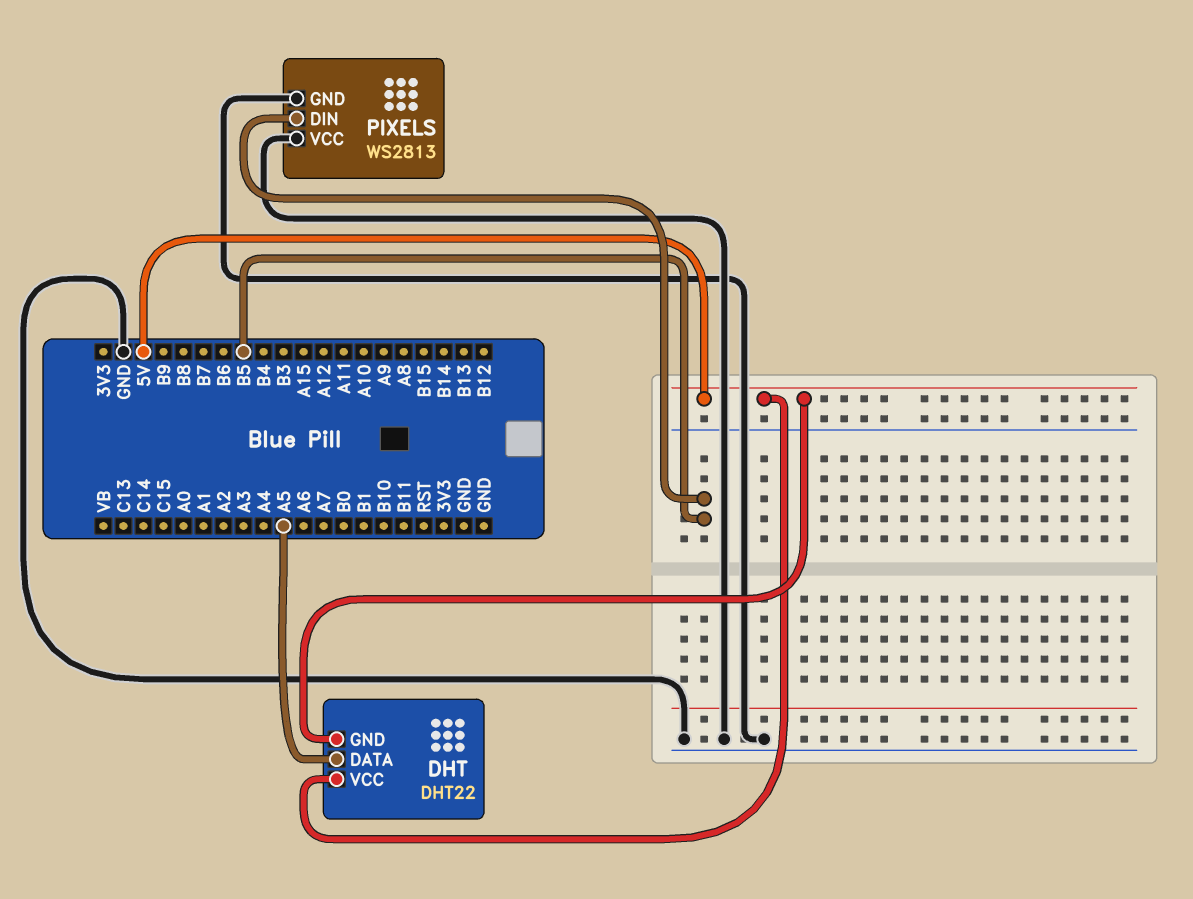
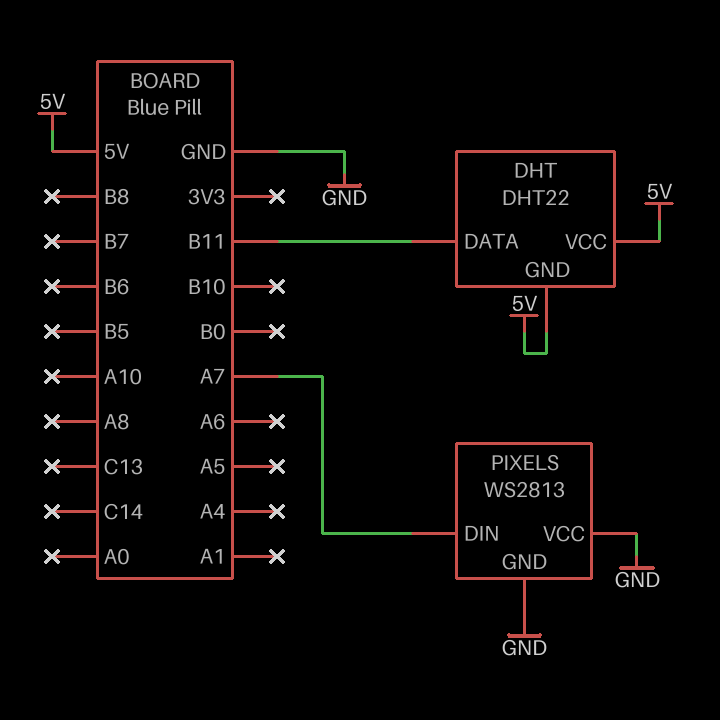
DHT pin DATA: A5 -> B11
PIXELS pin DIN: B5 -> A7

